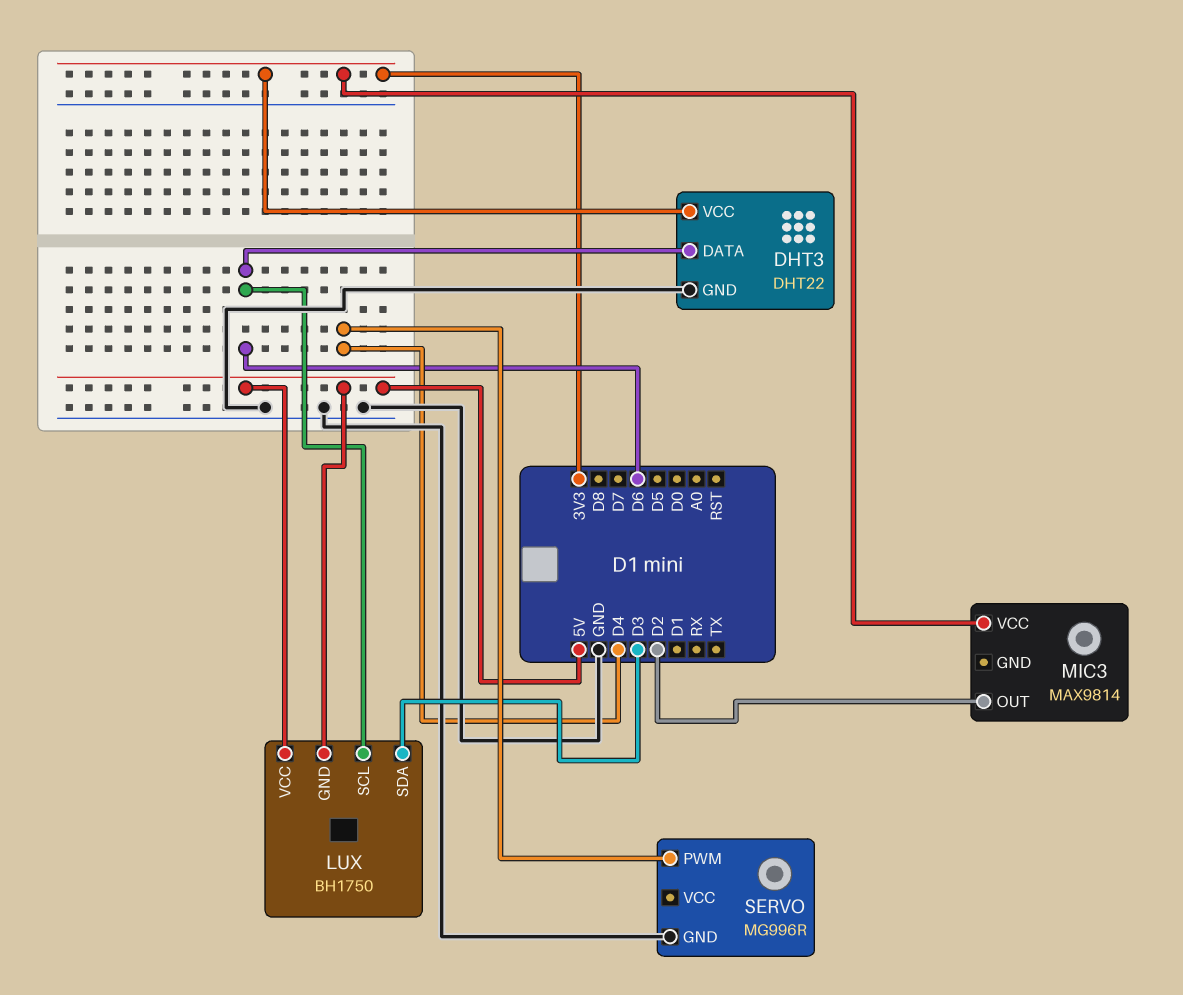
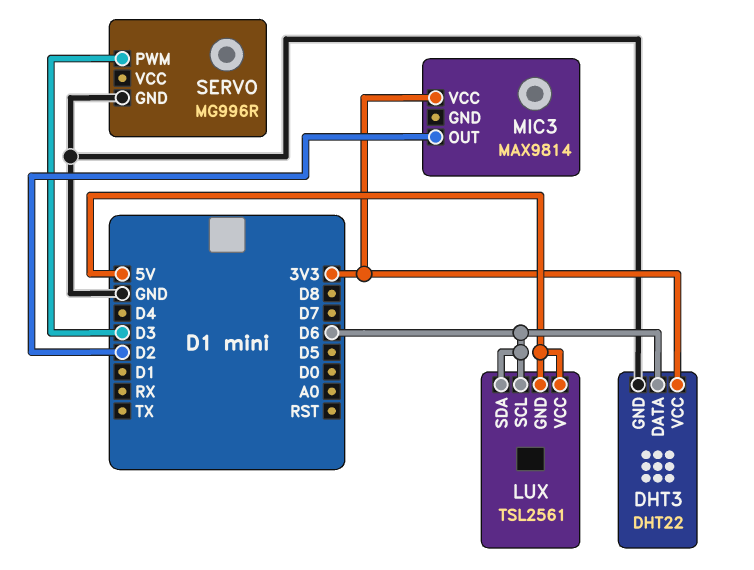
LUX: BH1750 -> TSL2561
LUX pin SDA: D3 -> D6
SERVO pin PWM: D4 -> D3

